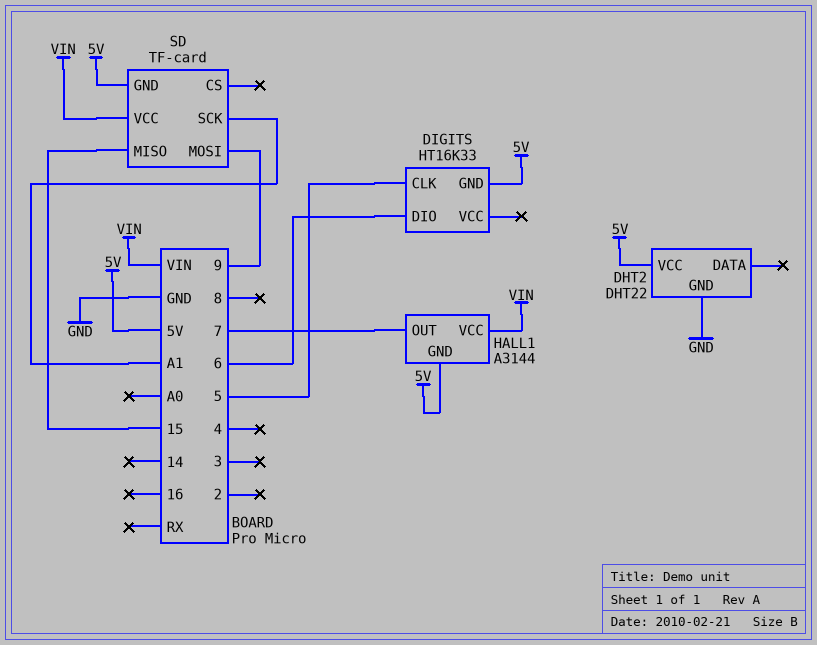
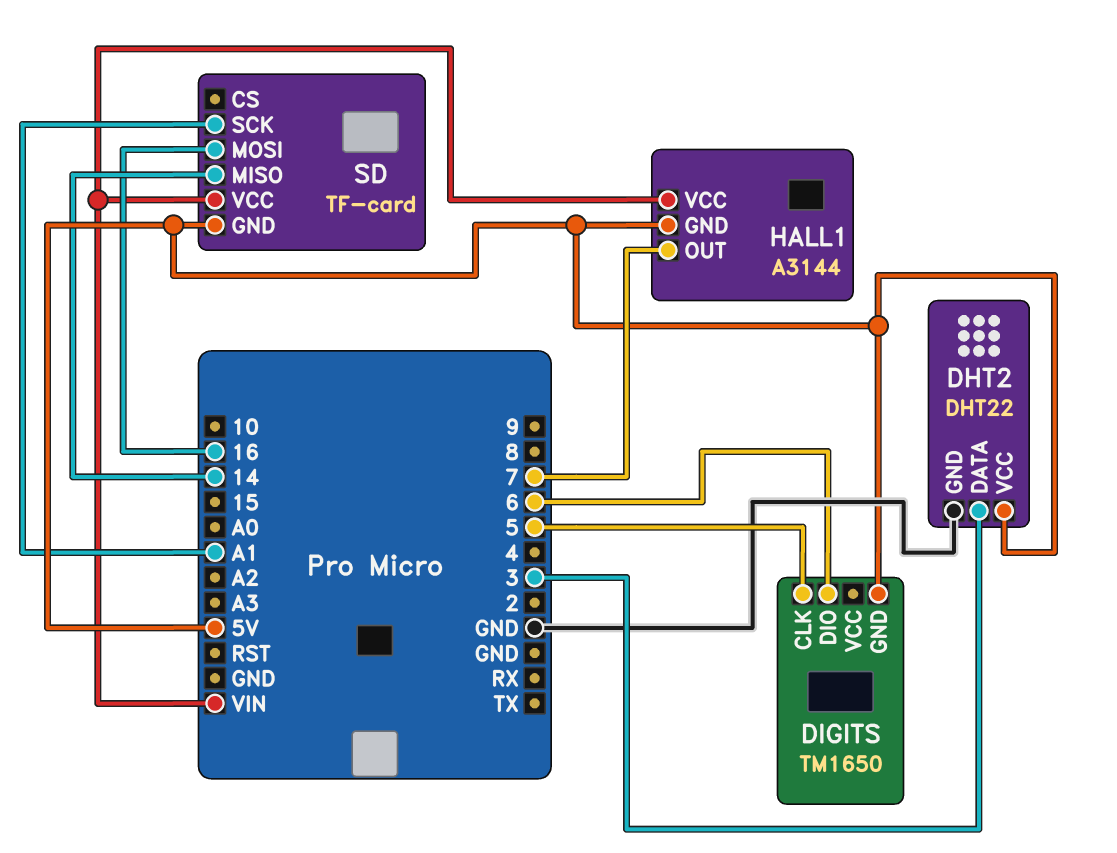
DHT2 pin DATA: none -> 3
DIGITS: HT16K33 -> TM1650
SD pin MISO: 15 -> 14
SD pin MOSI: 9 -> 16

